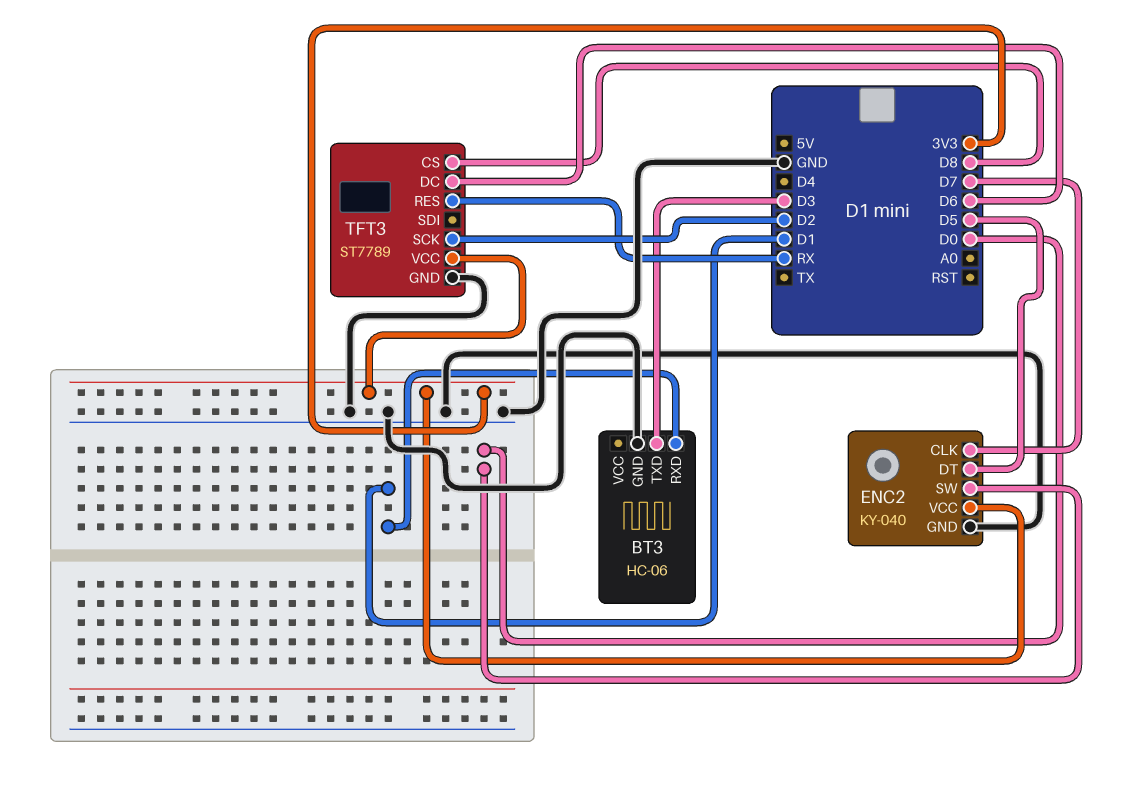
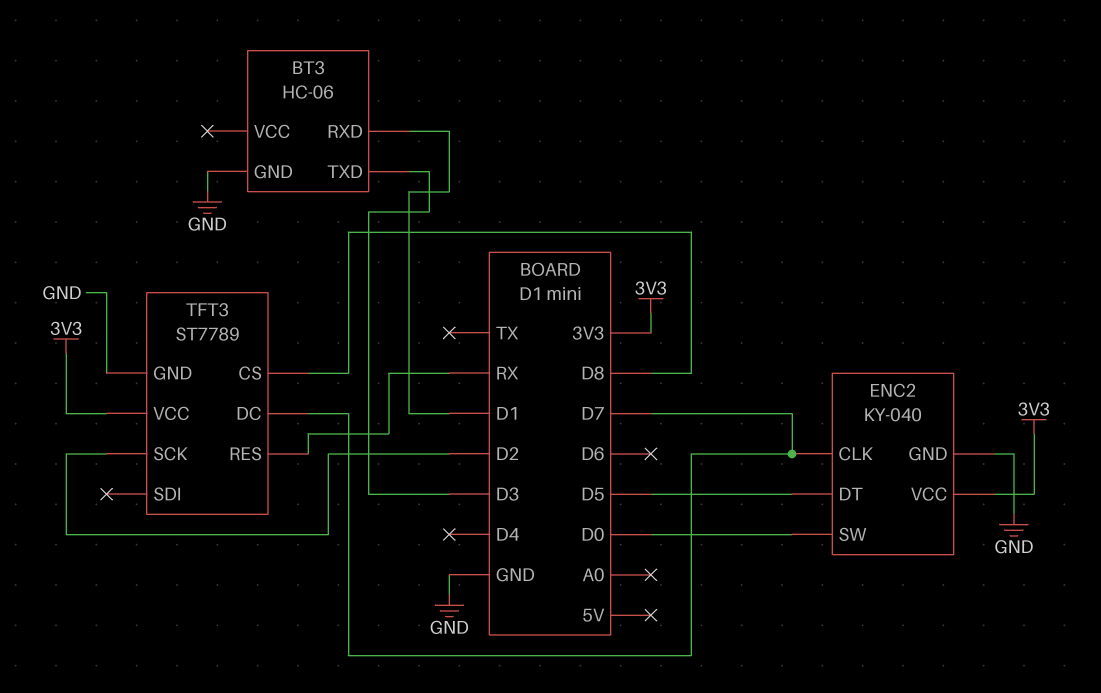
TFT3 pin DC: D6 -> D7

